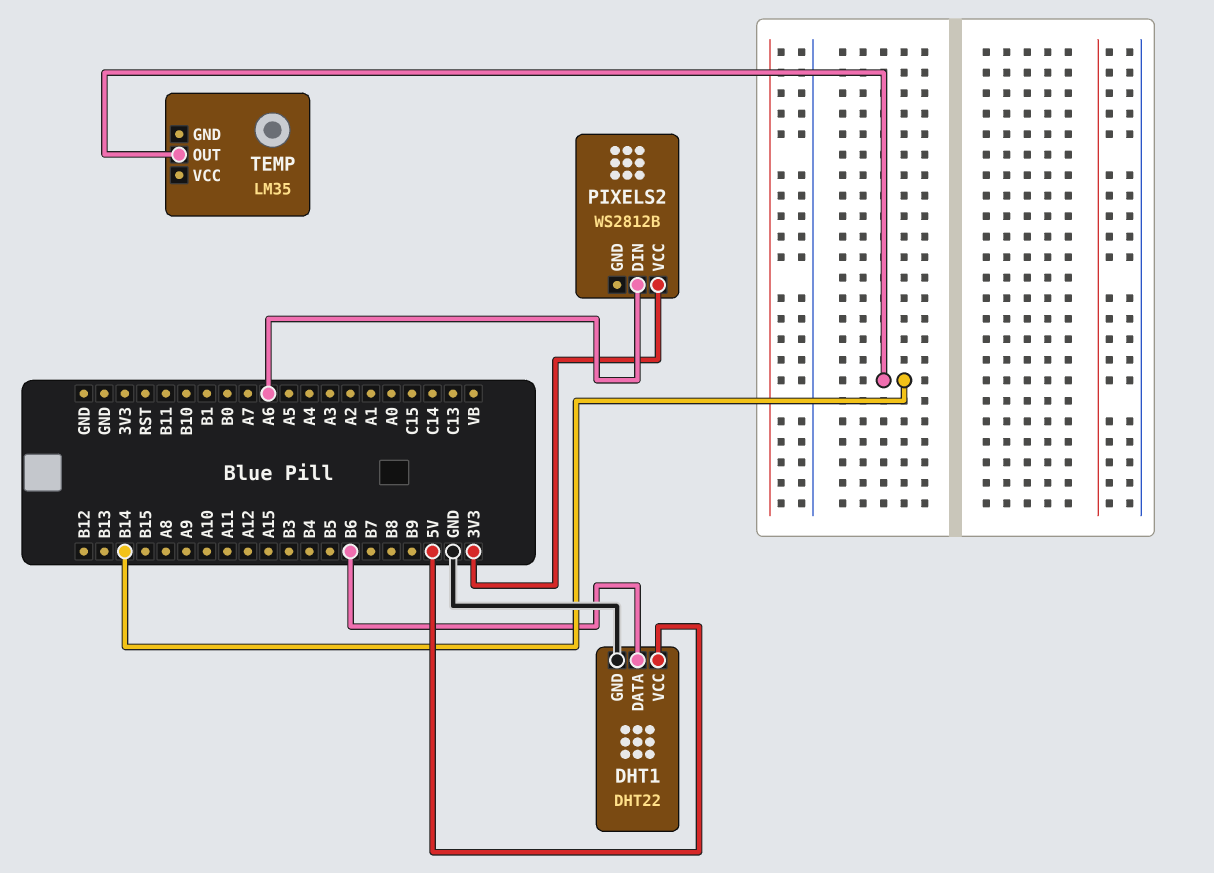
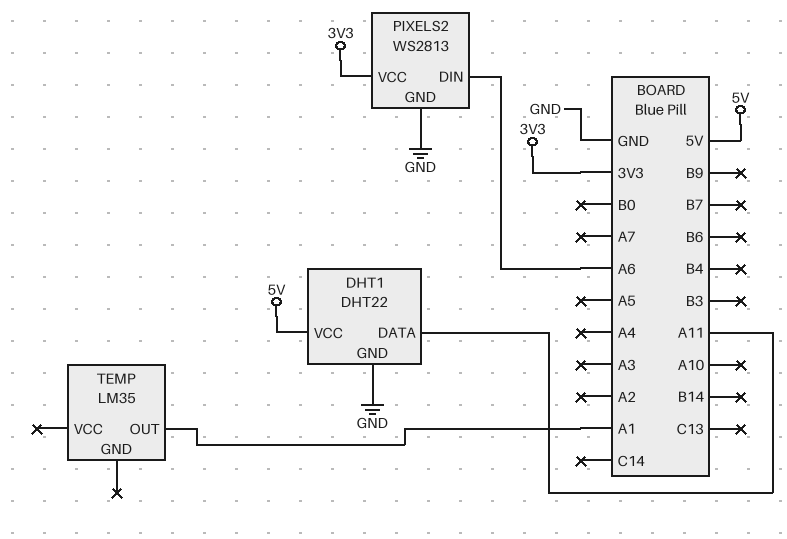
DHT1 pin DATA: B6 -> A11
PIXELS2: WS2812B -> WS2813
PIXELS2 pin GND: none -> GND
TEMP pin OUT: B14 -> A1

